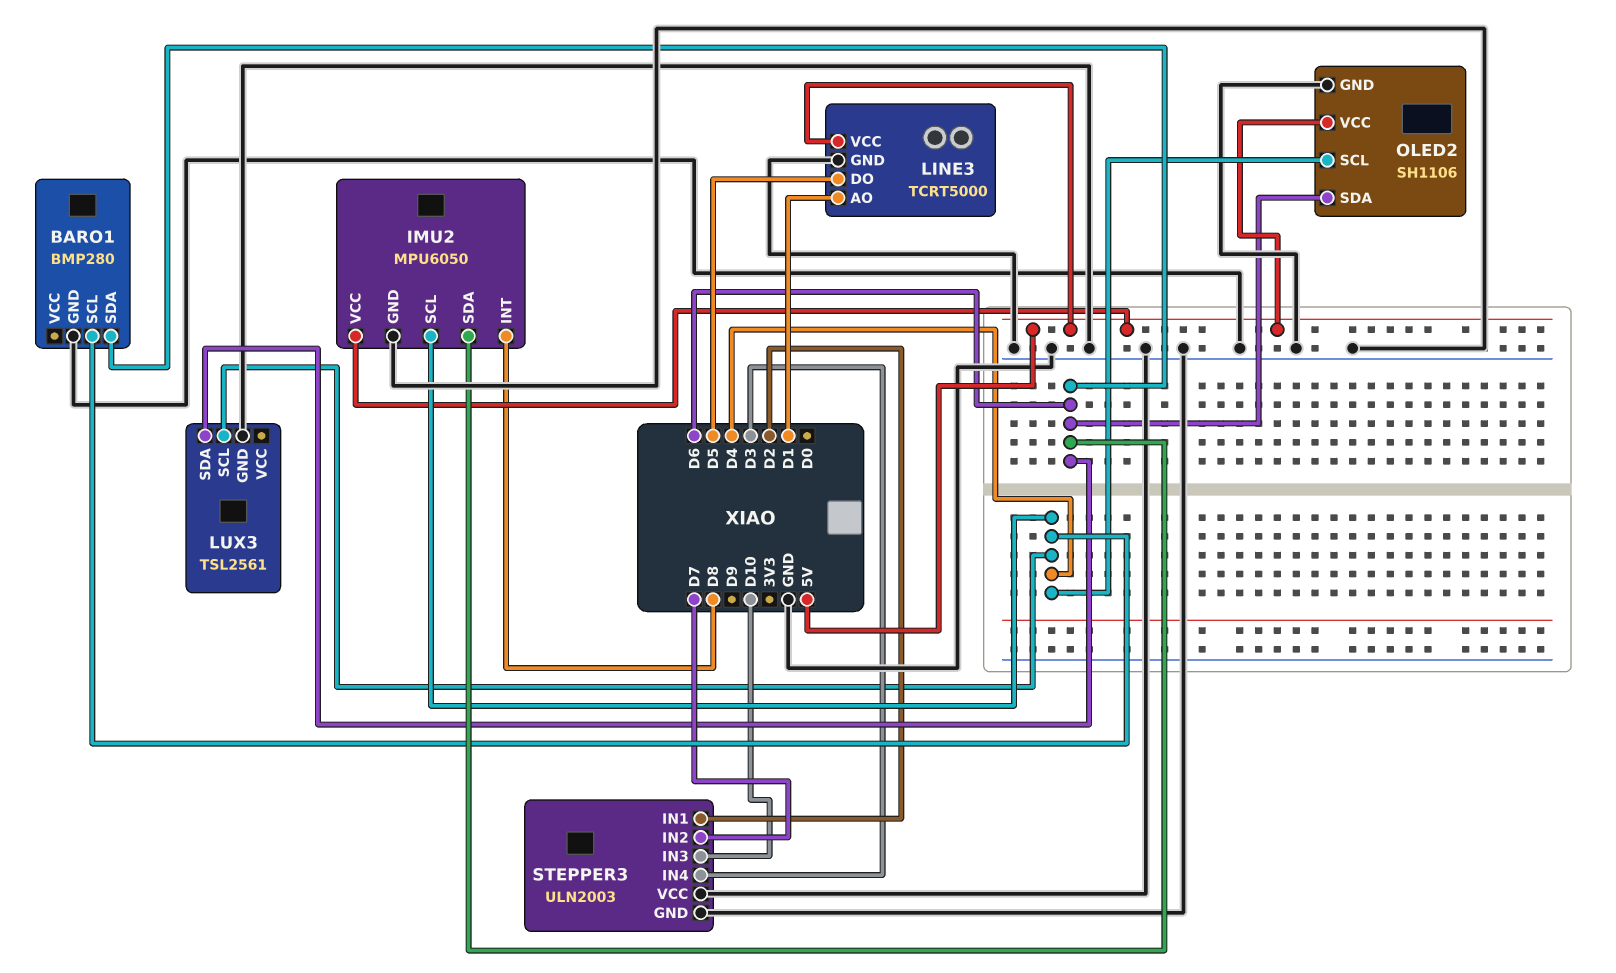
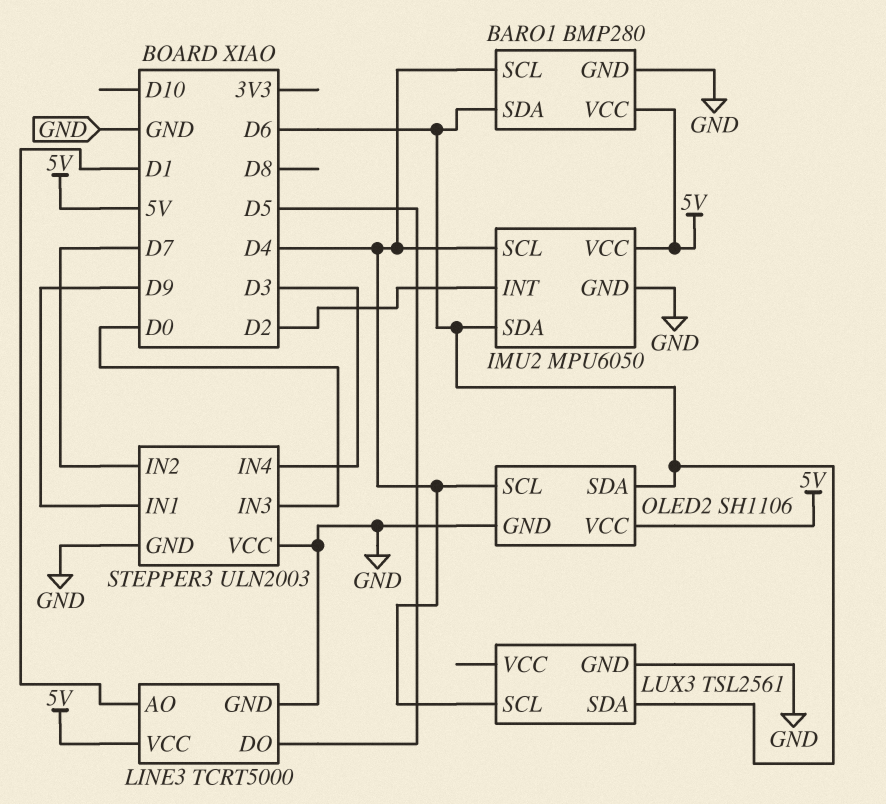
BARO1 pin VCC: none -> 5V
IMU2 pin INT: D8 -> D2
STEPPER3 pin IN1: D2 -> D9
STEPPER3 pin IN3: D10 -> D0

